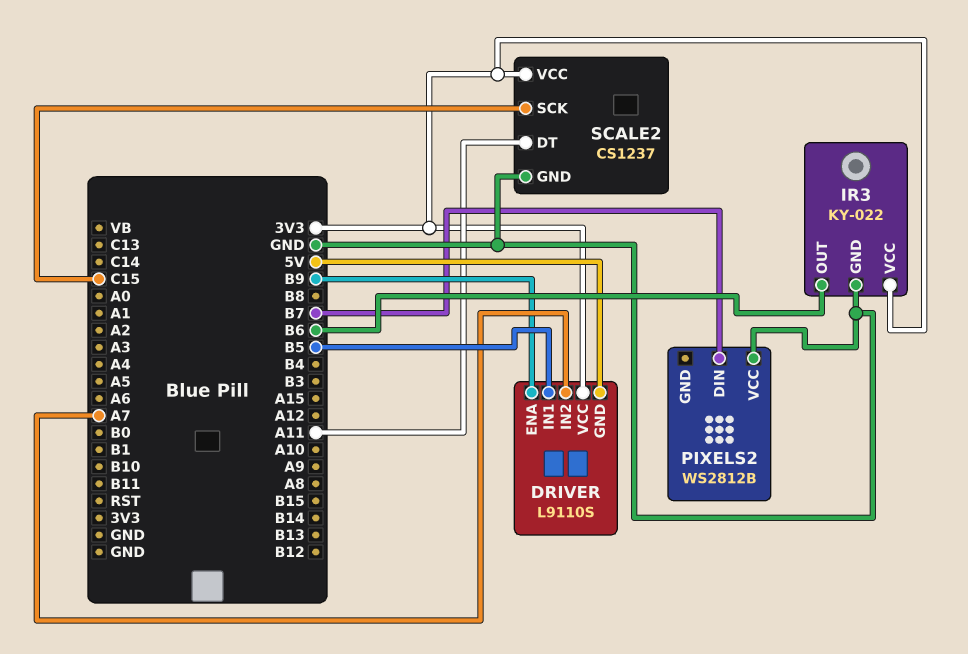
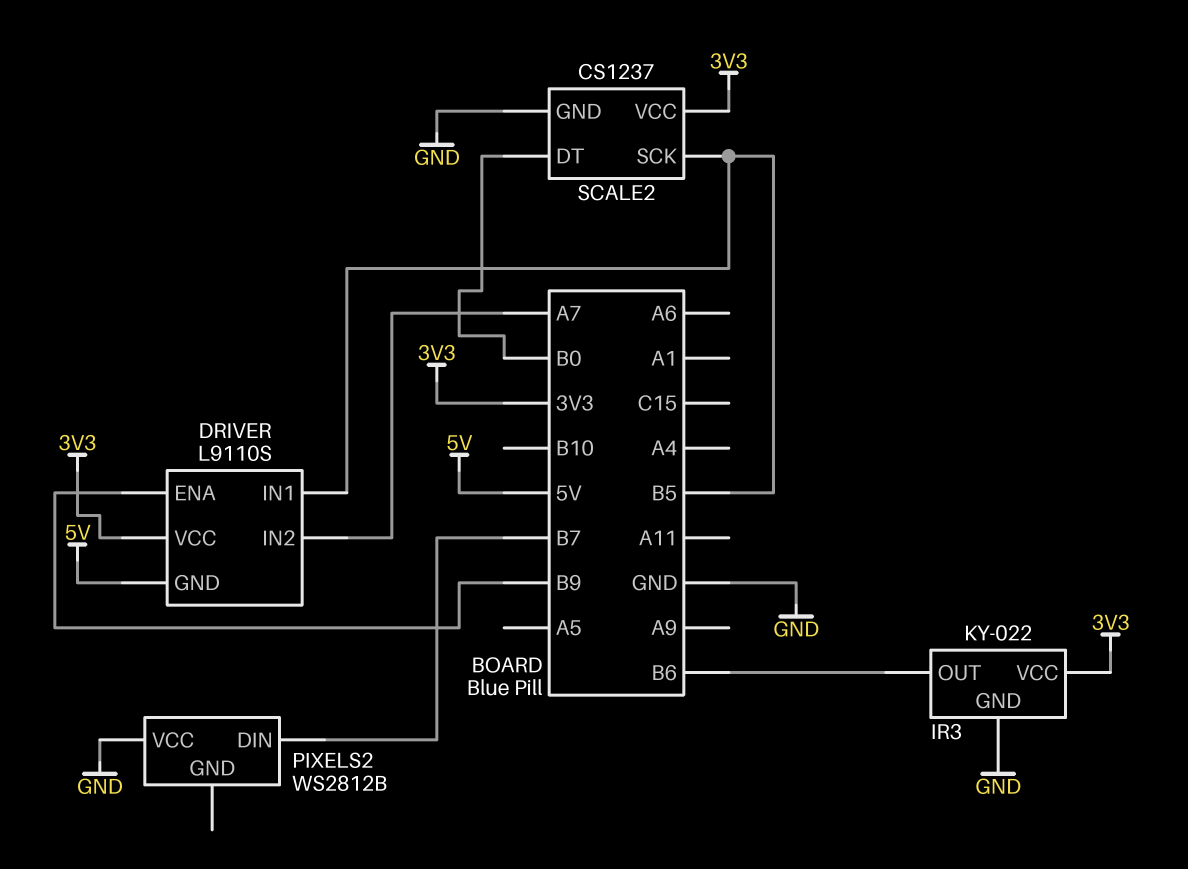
SCALE2 pin DT: A11 -> B0
SCALE2 pin SCK: C15 -> B5

